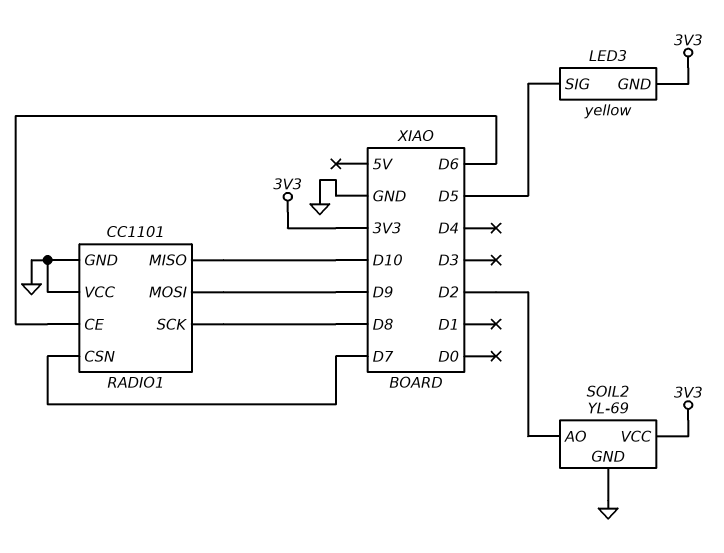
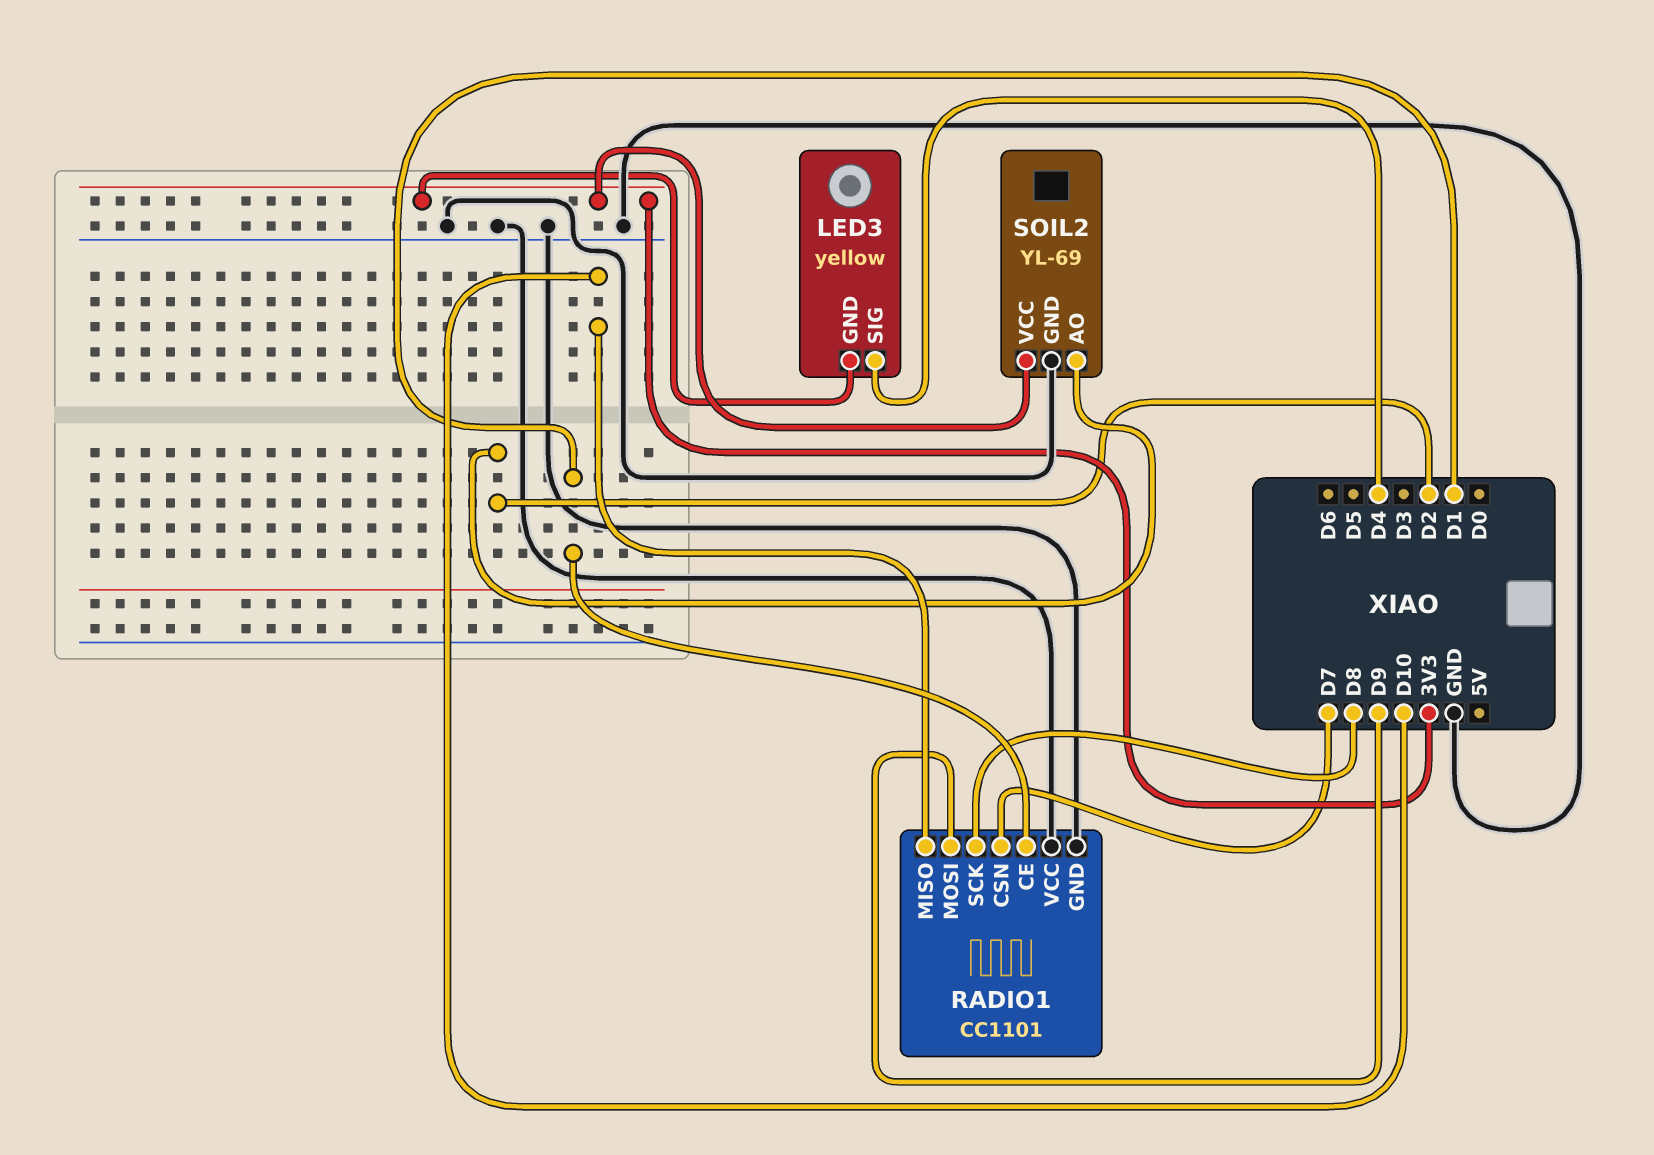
LED3 pin SIG: D5 -> D4
RADIO1 pin CE: D6 -> D1

